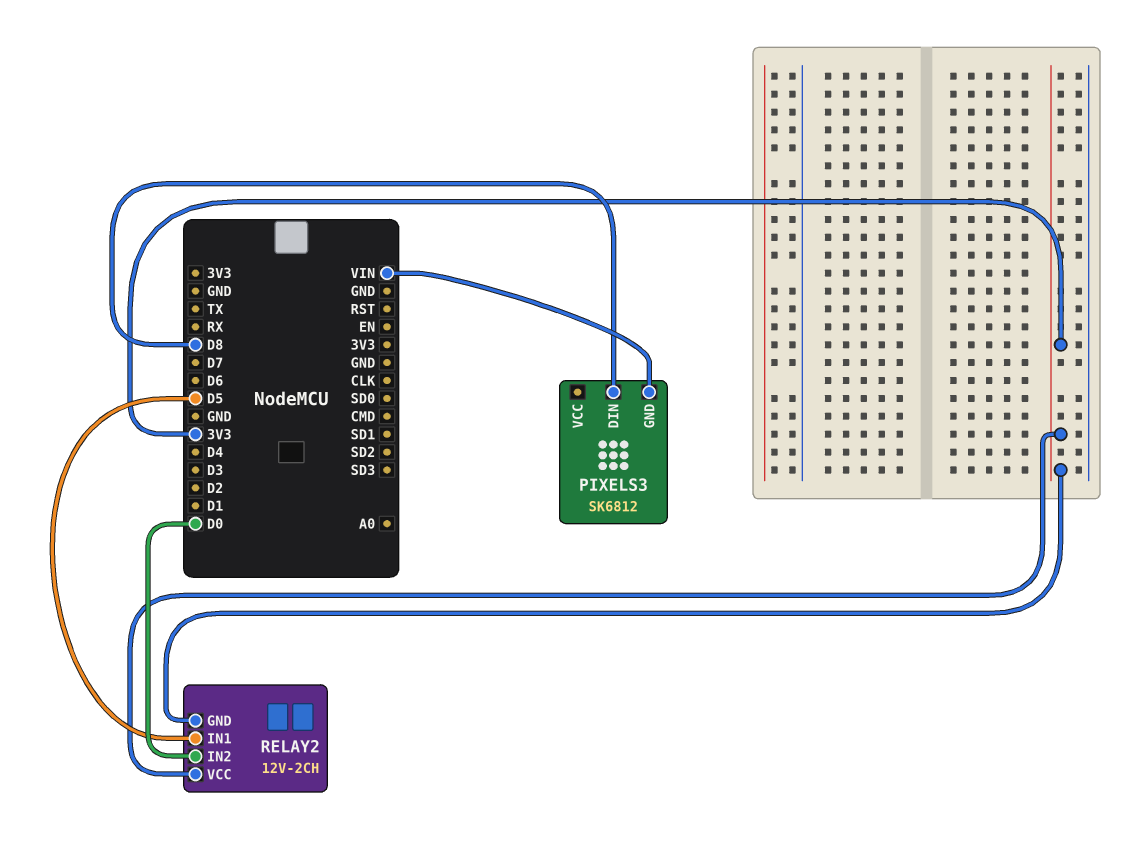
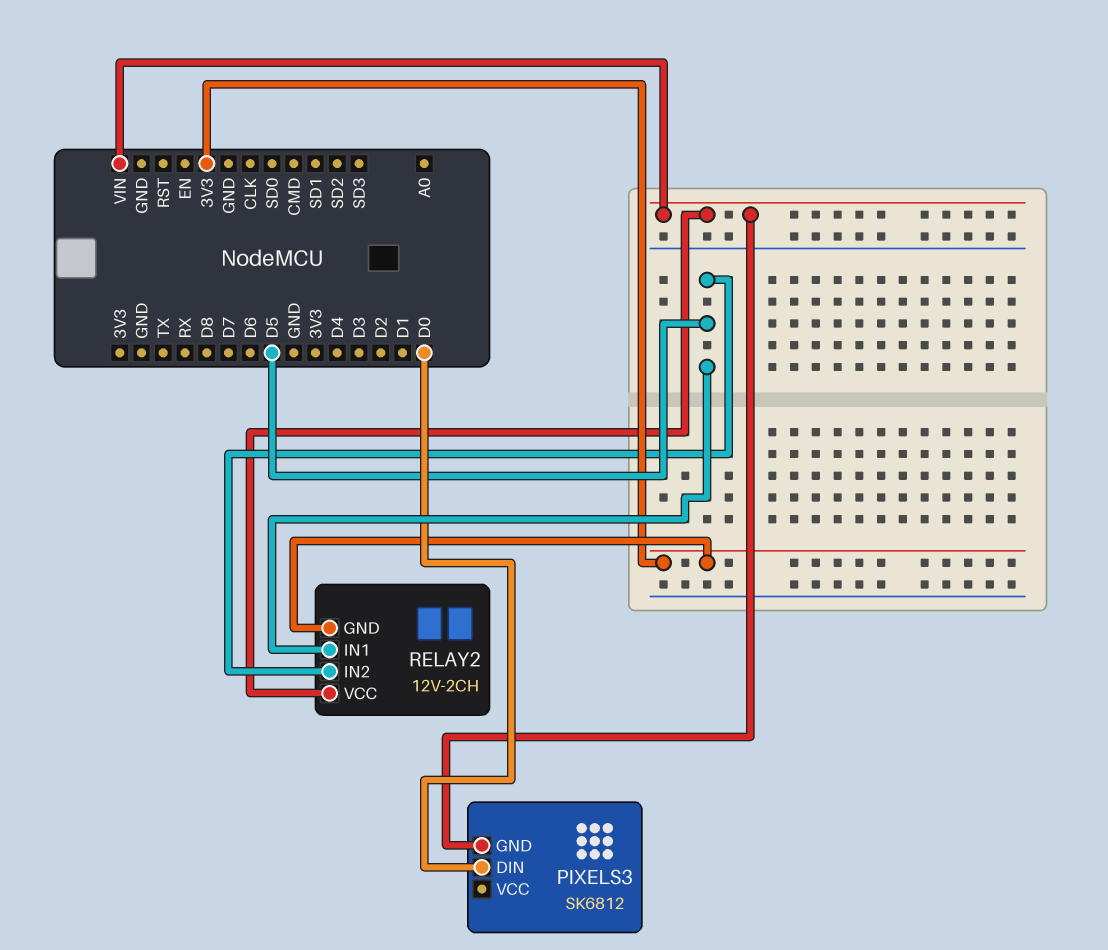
PIXELS3 pin DIN: D8 -> D0
RELAY2 pin IN2: D0 -> D5
RELAY2 pin VCC: 3V3 -> VIN

